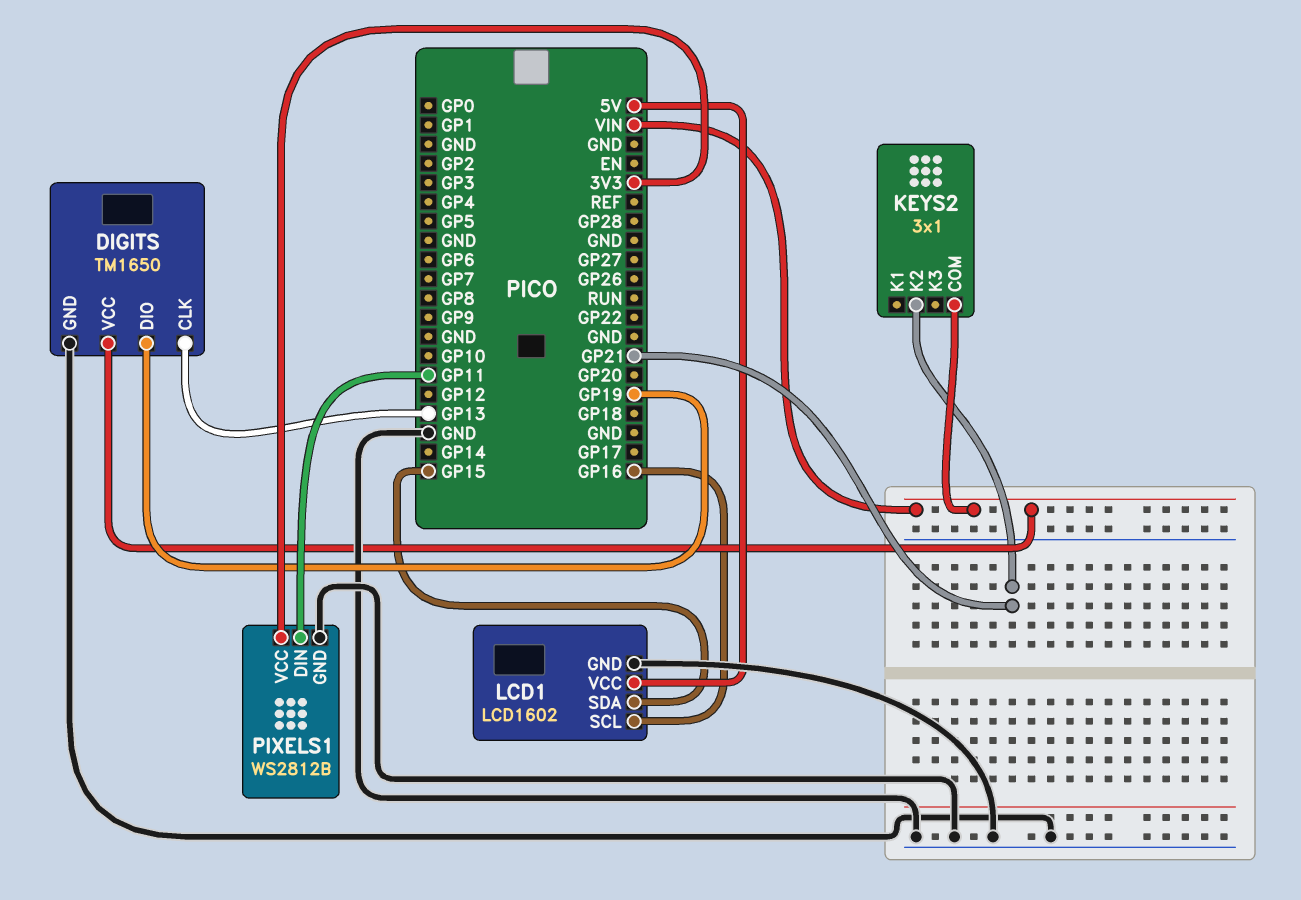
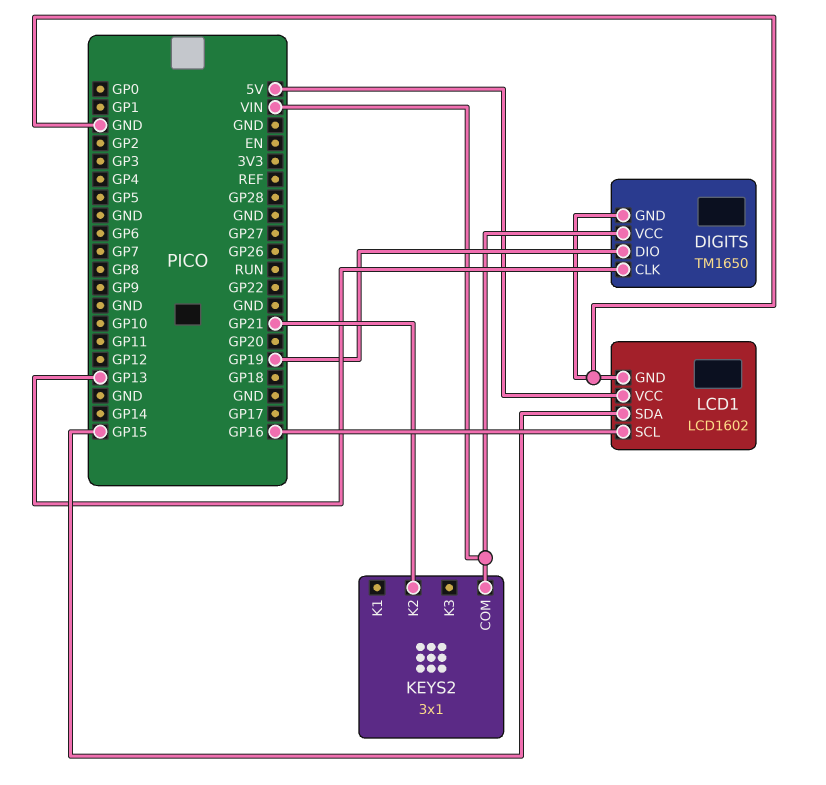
PIXELS1: WS2812B -> none
PIXELS1 pin DIN: GP11 -> none
PIXELS1 pin GND: GND -> none
PIXELS1 pin VCC: 3V3 -> none

